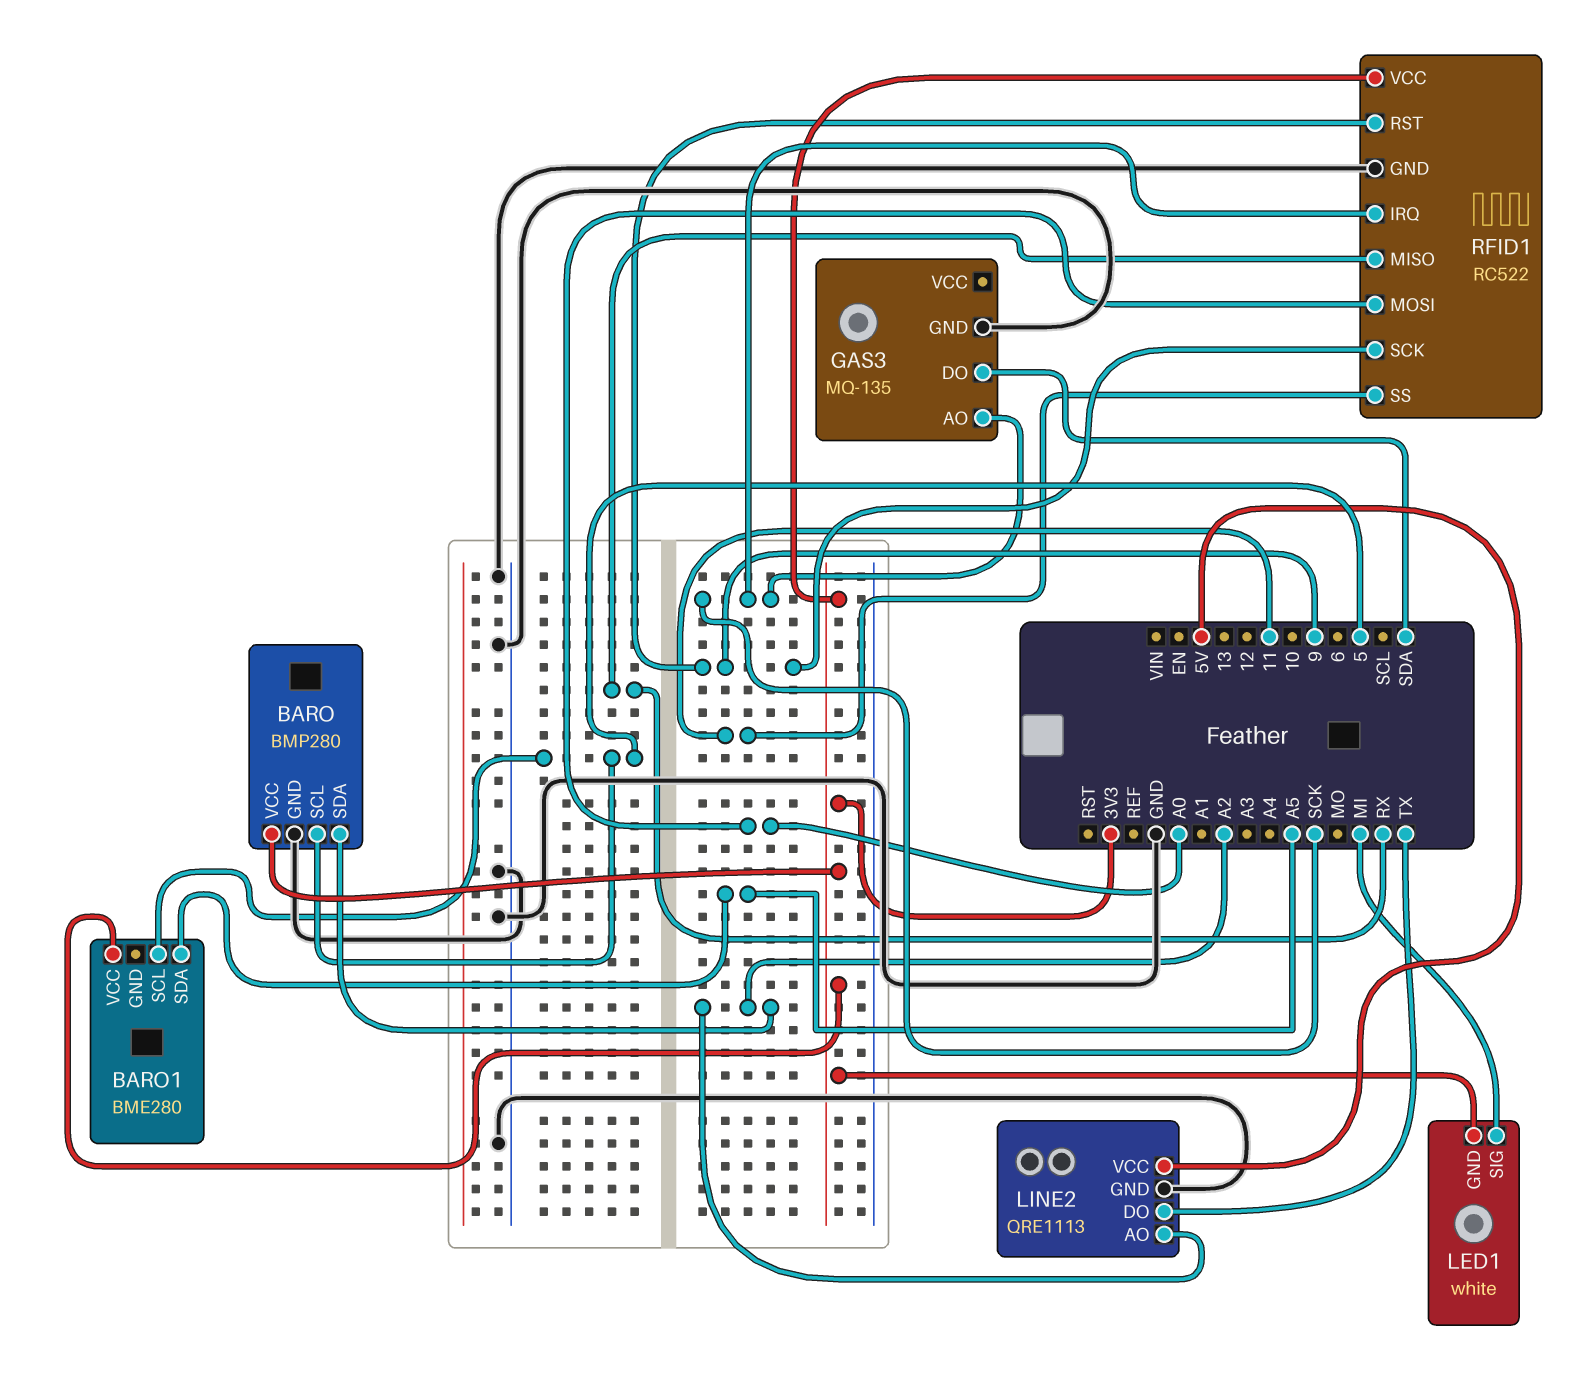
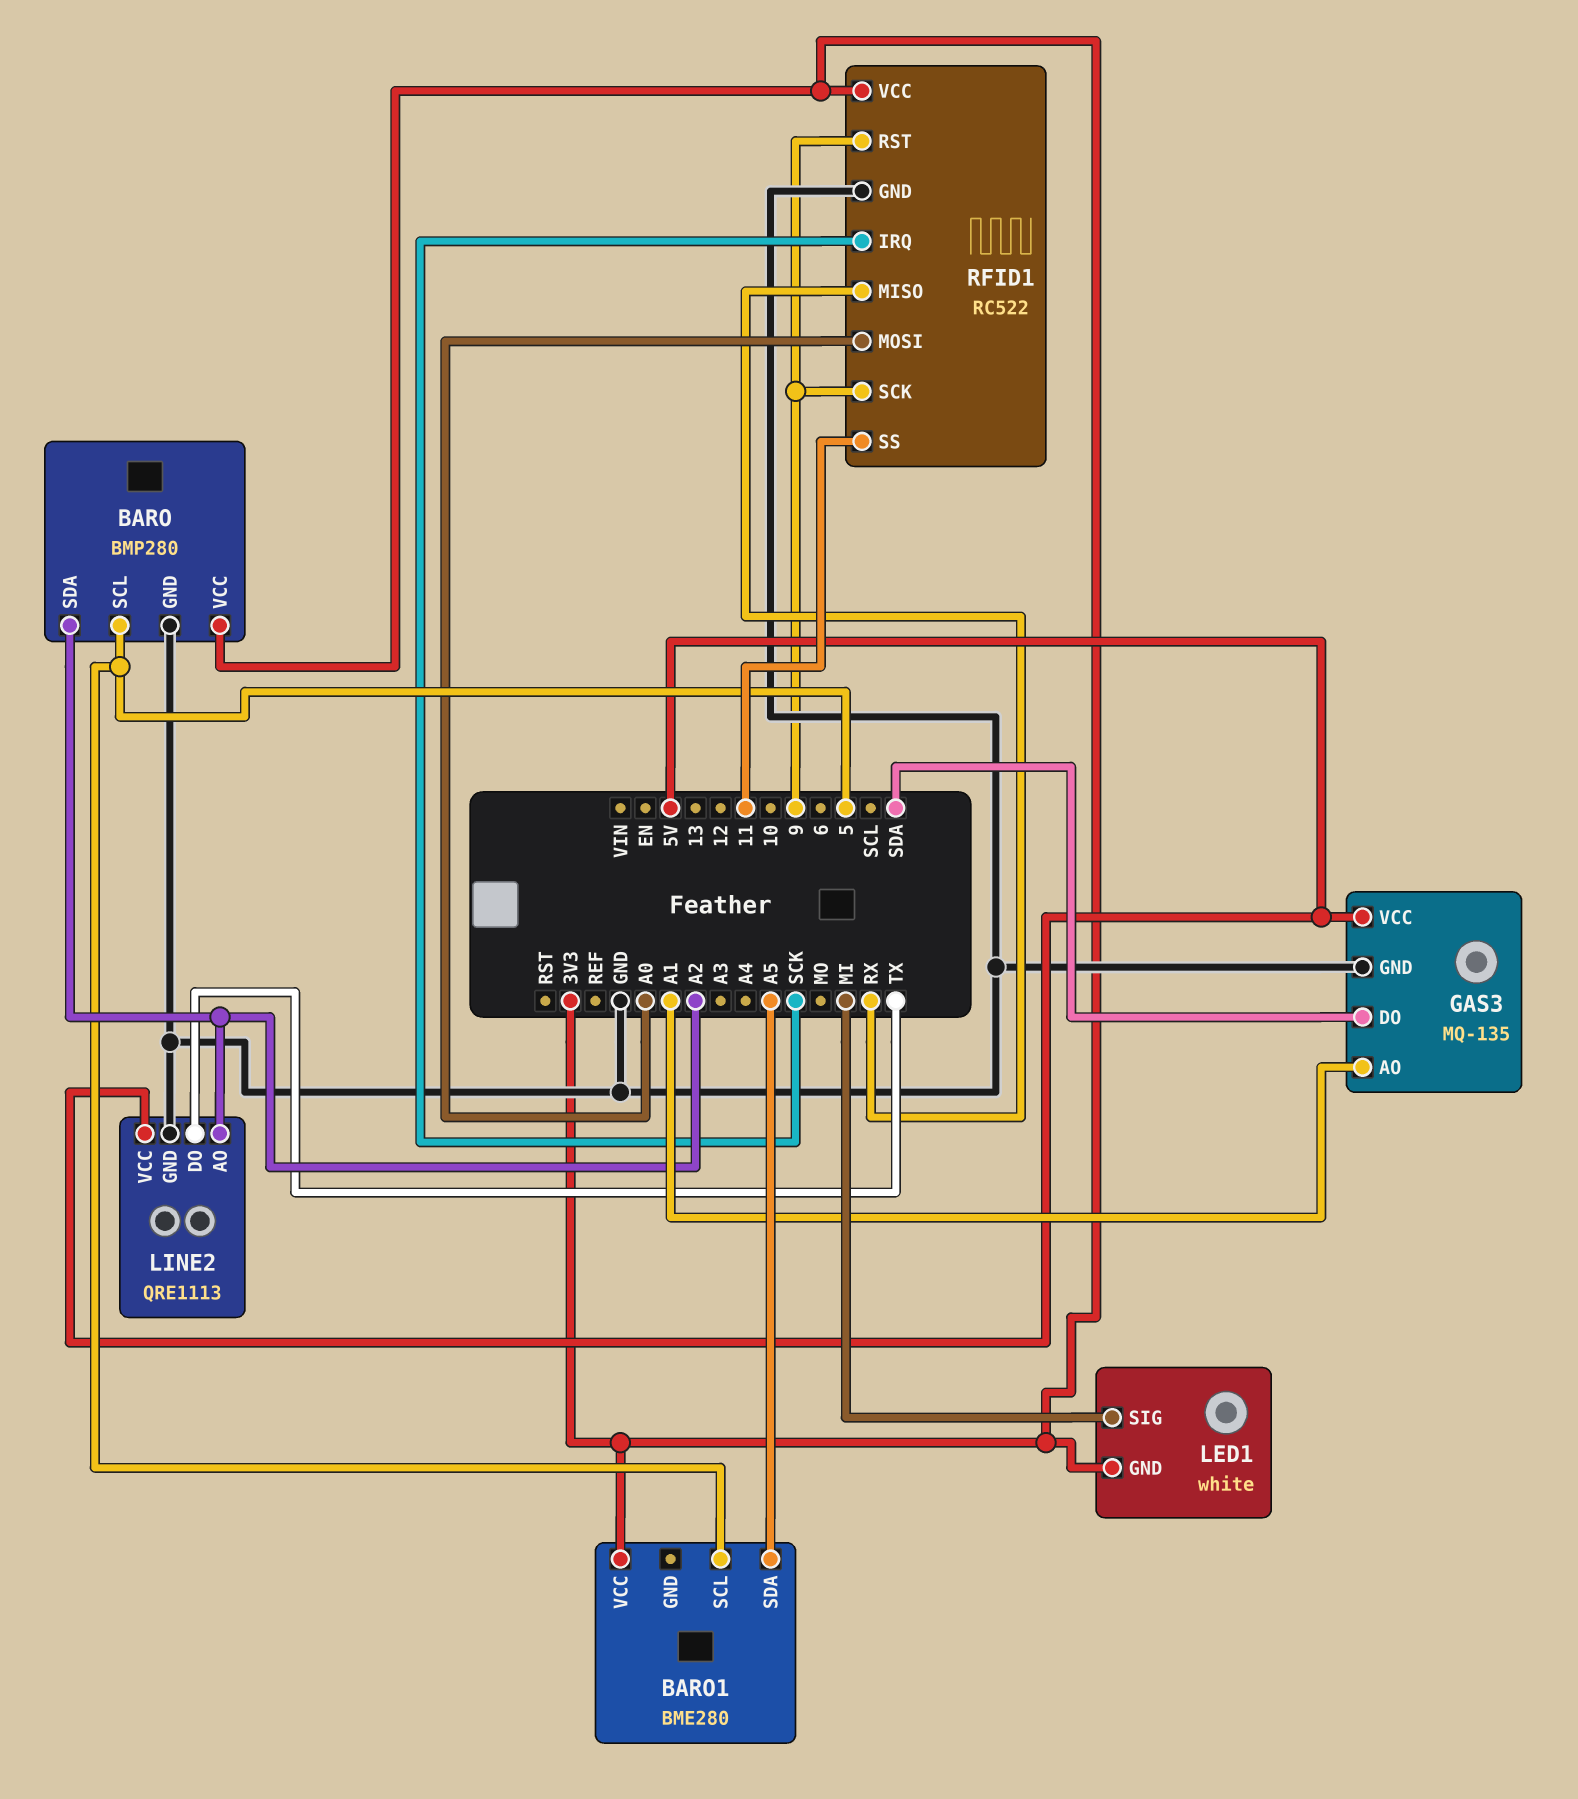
GAS3 pin AO: SCK -> A1
GAS3 pin VCC: none -> 5V

